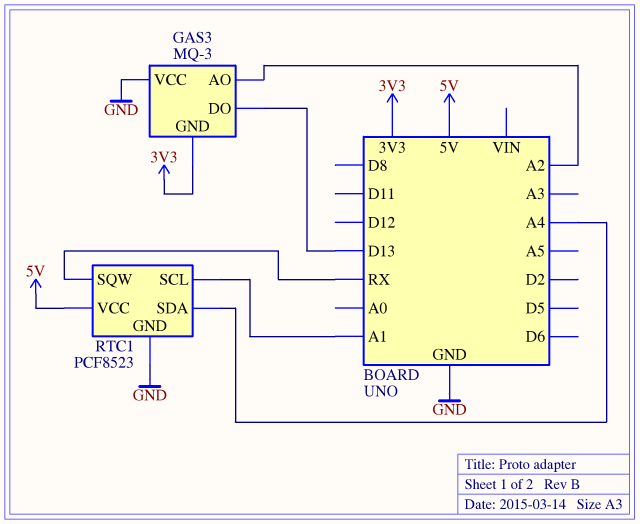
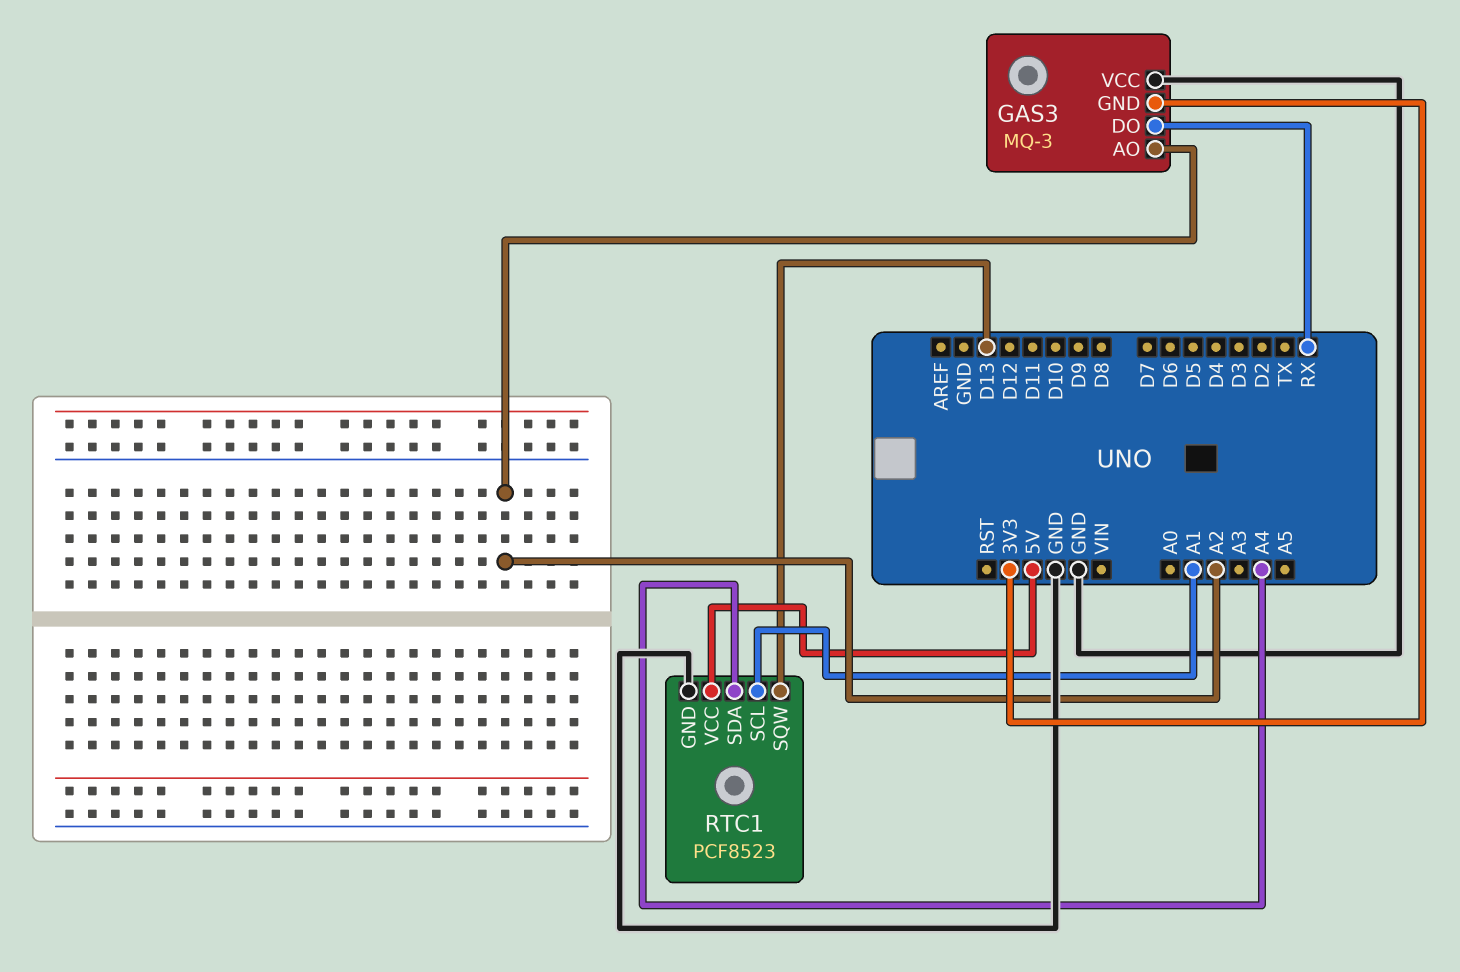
GAS3 pin DO: D13 -> RX
RTC1 pin SQW: RX -> D13

